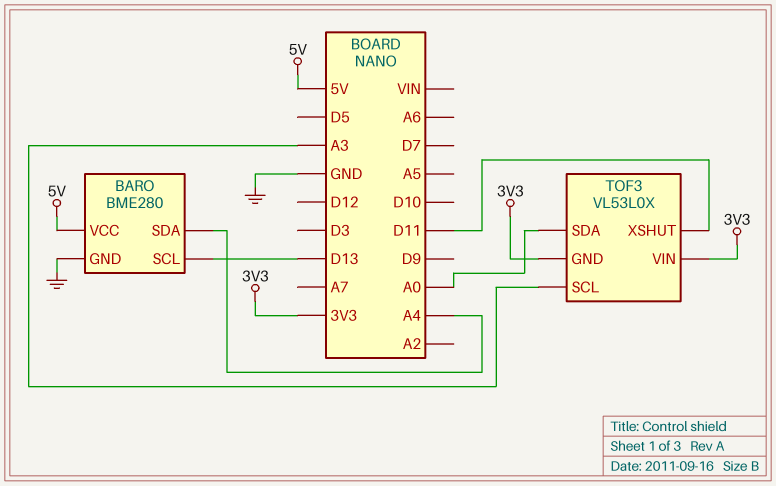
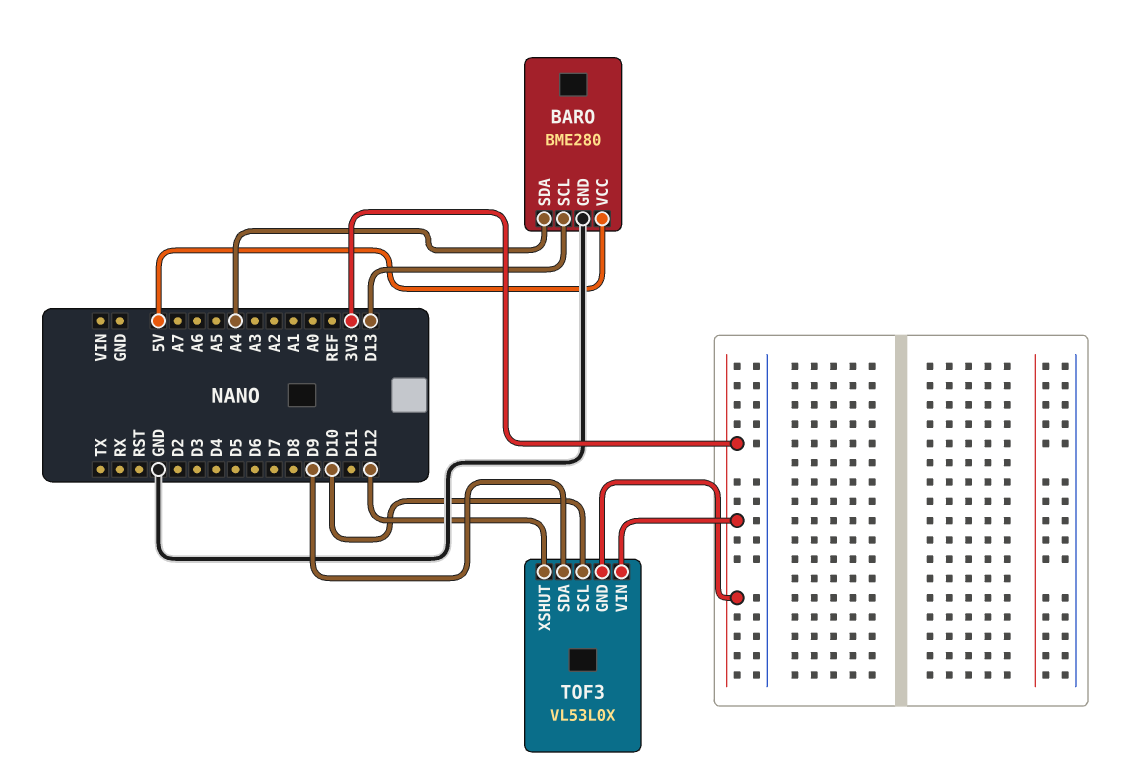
TOF3 pin SCL: A3 -> D10
TOF3 pin SDA: A0 -> D9
TOF3 pin XSHUT: D11 -> D12

